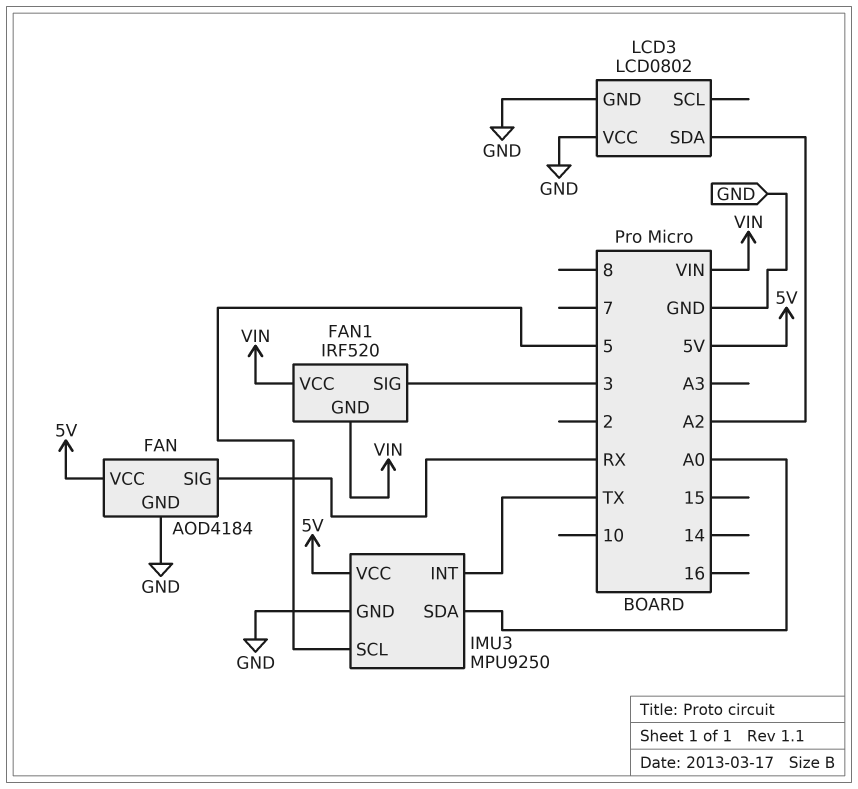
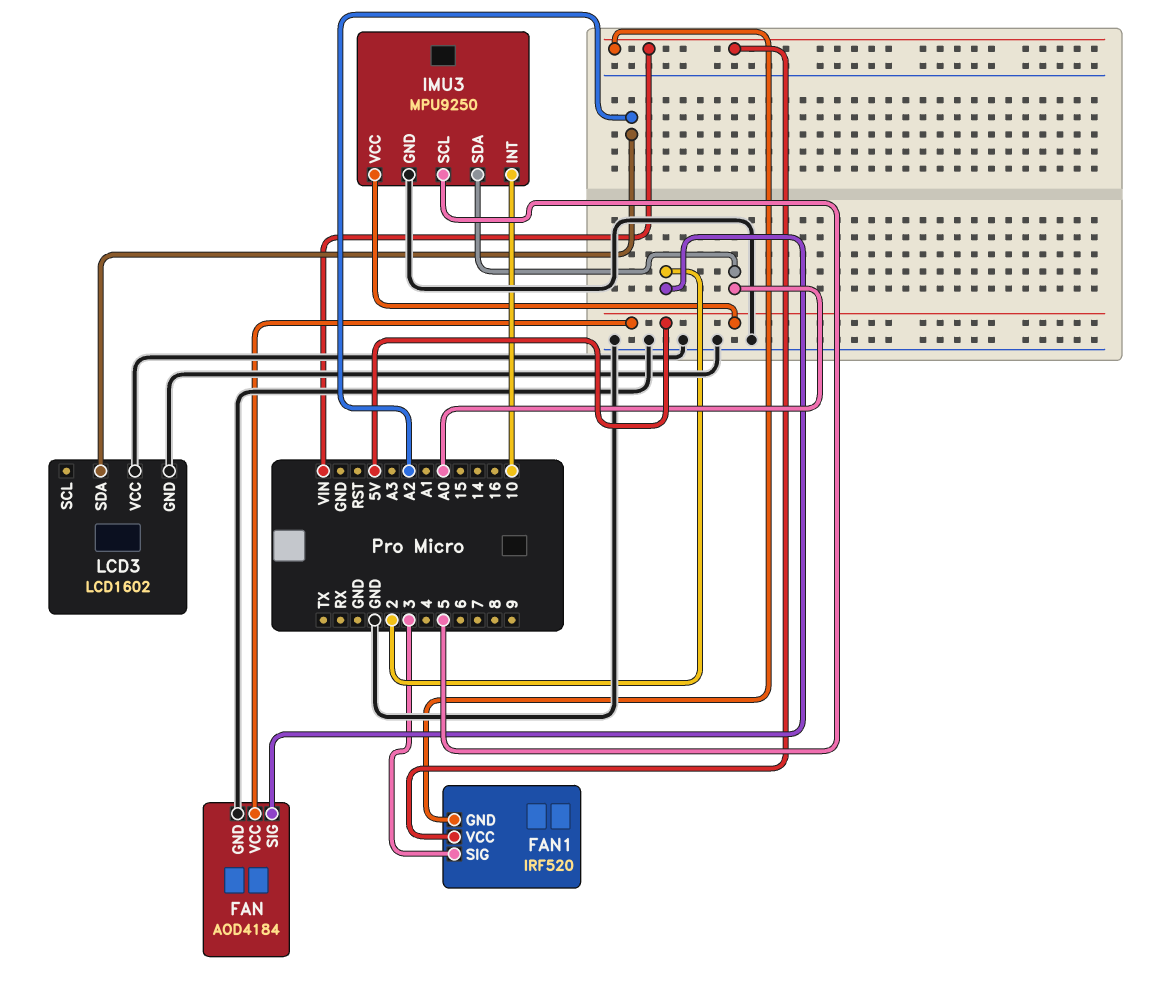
FAN pin SIG: RX -> 2
IMU3 pin INT: TX -> 10
LCD3: LCD0802 -> LCD1602

